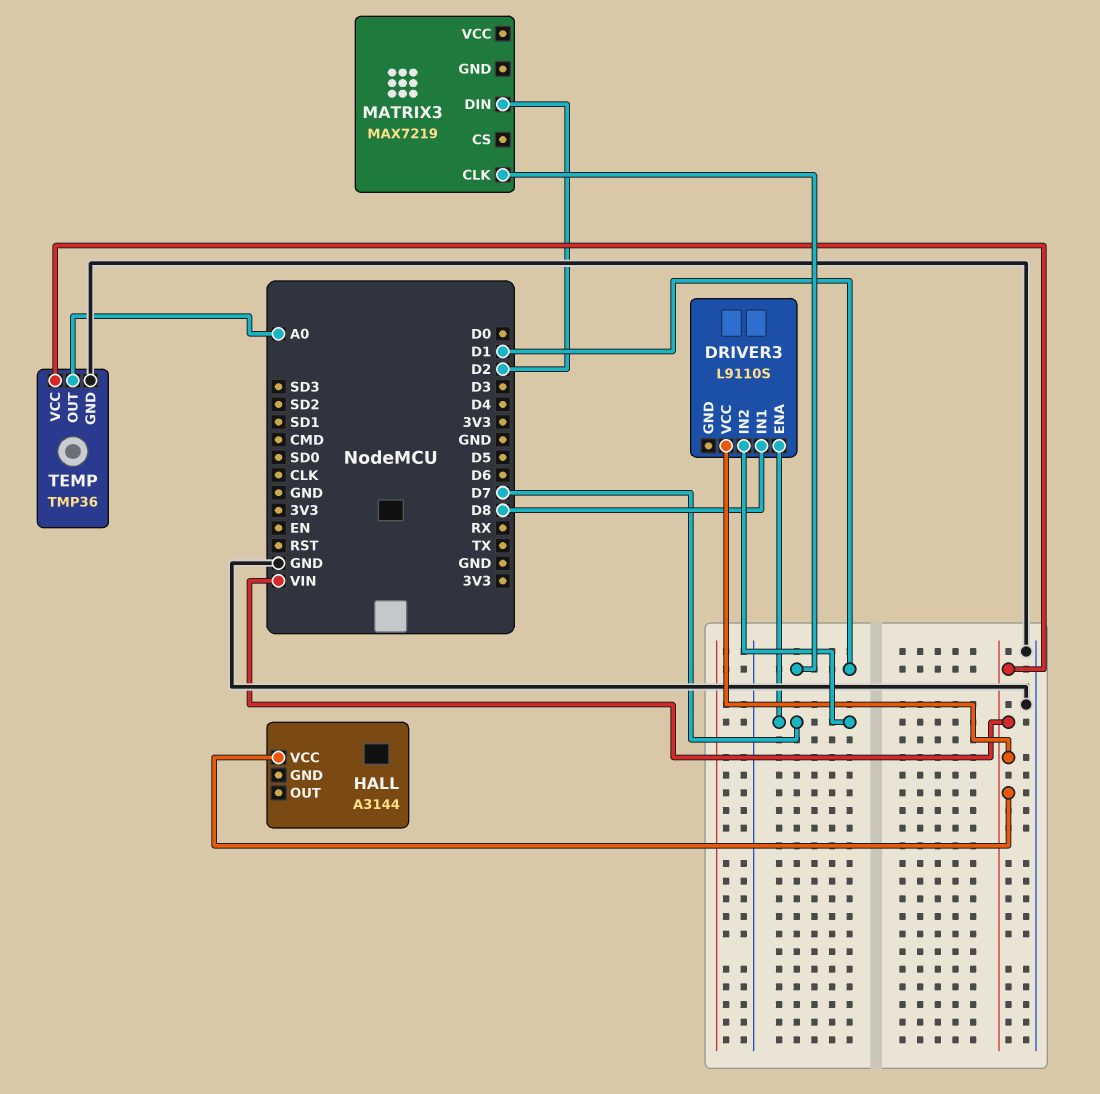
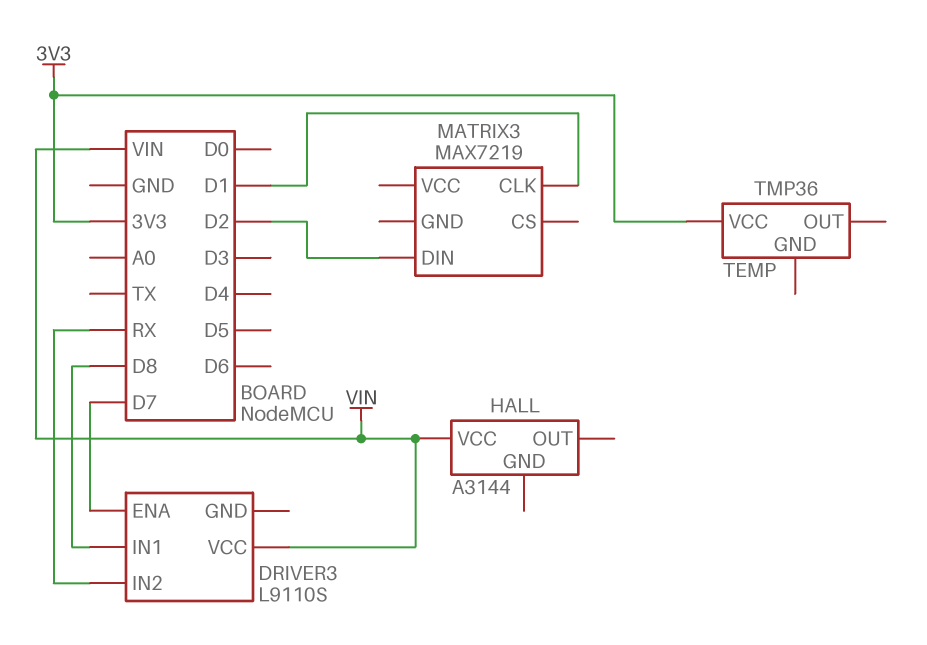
DRIVER3 pin IN2: D7 -> RX
TEMP pin GND: GND -> none
TEMP pin OUT: A0 -> none
TEMP pin VCC: VIN -> 3V3

